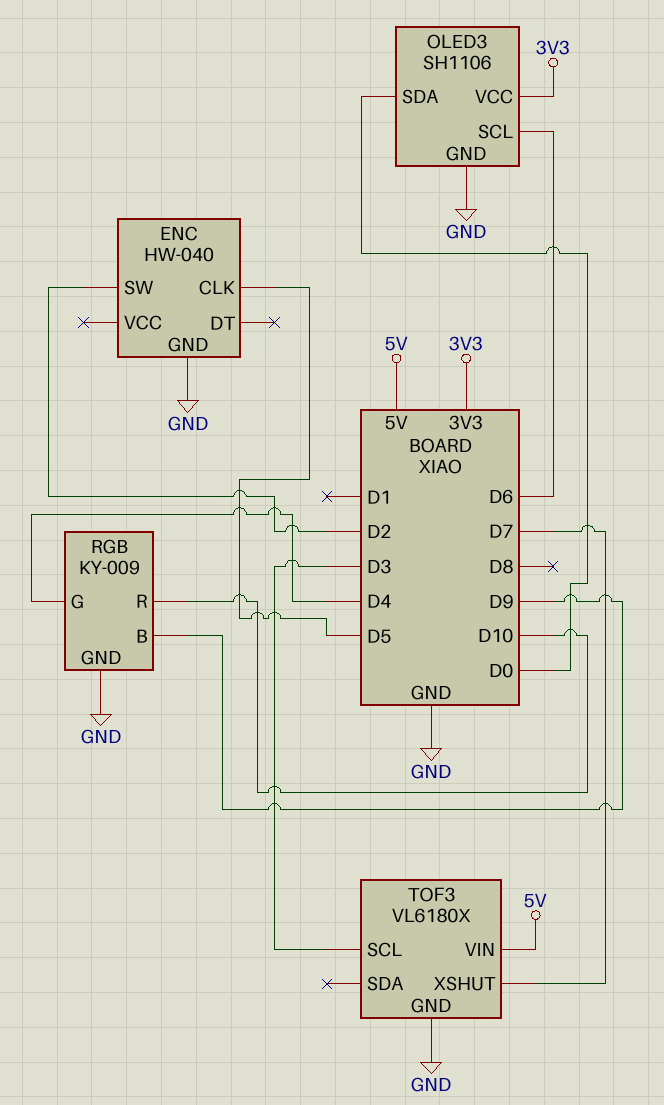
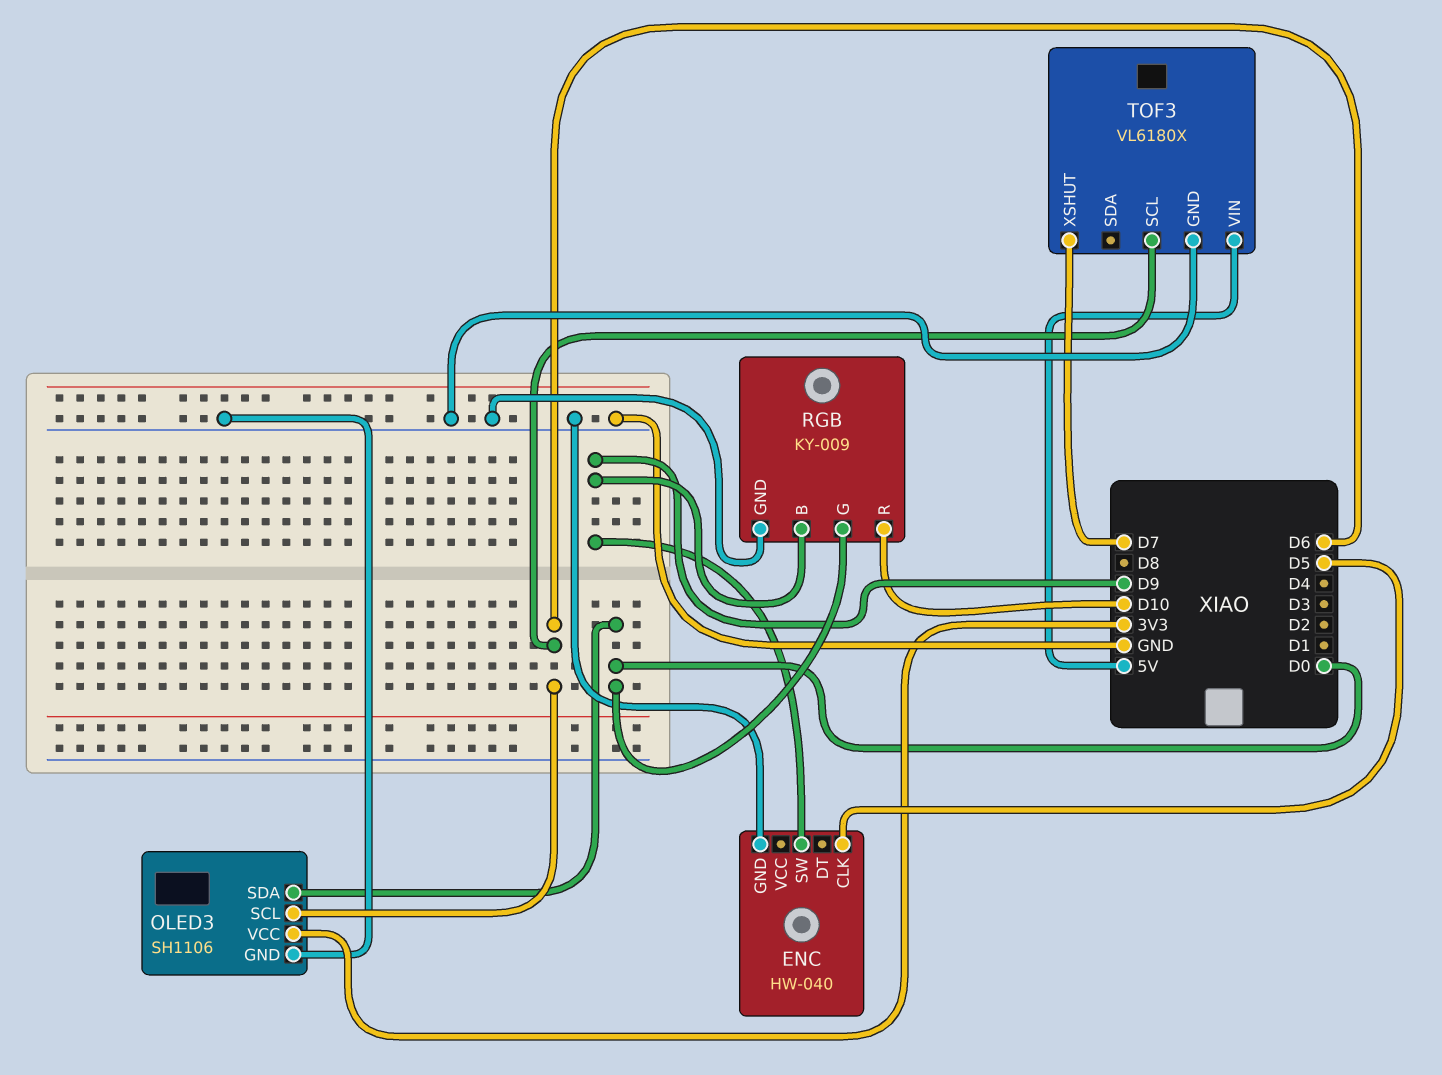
ENC pin SW: D2 -> D9
RGB pin G: D4 -> D0
TOF3 pin SCL: D3 -> D6

